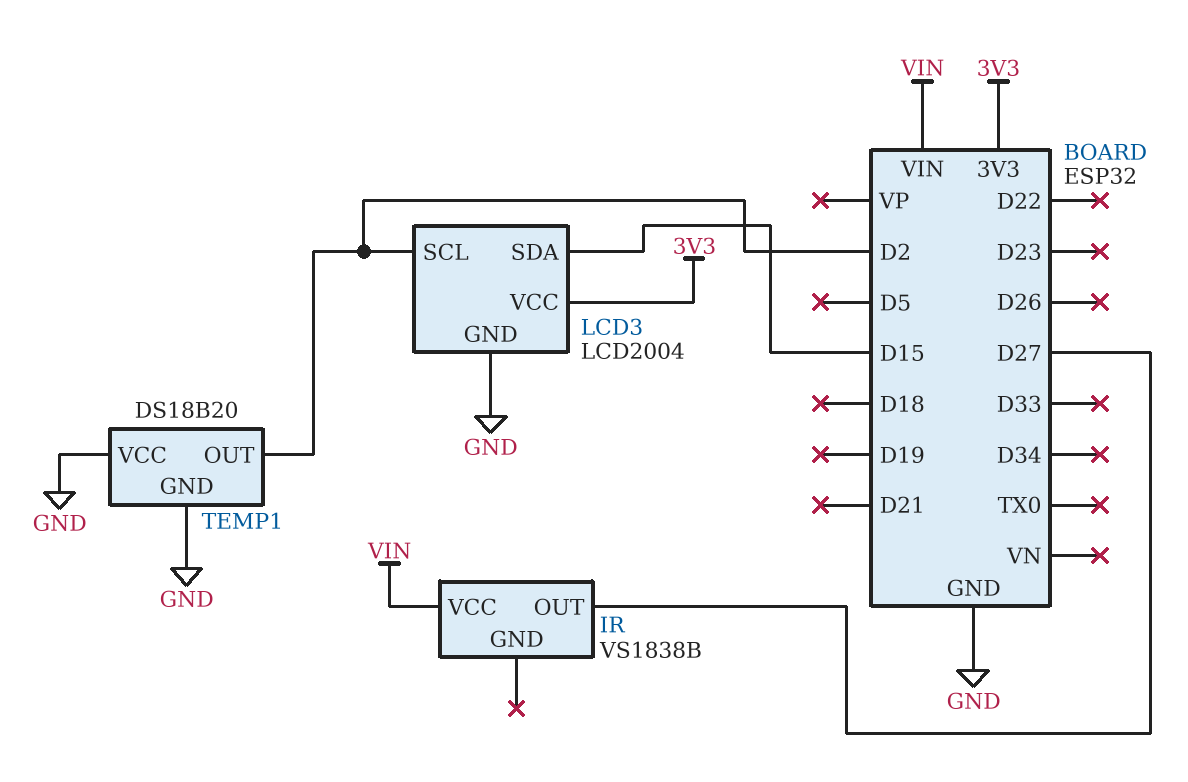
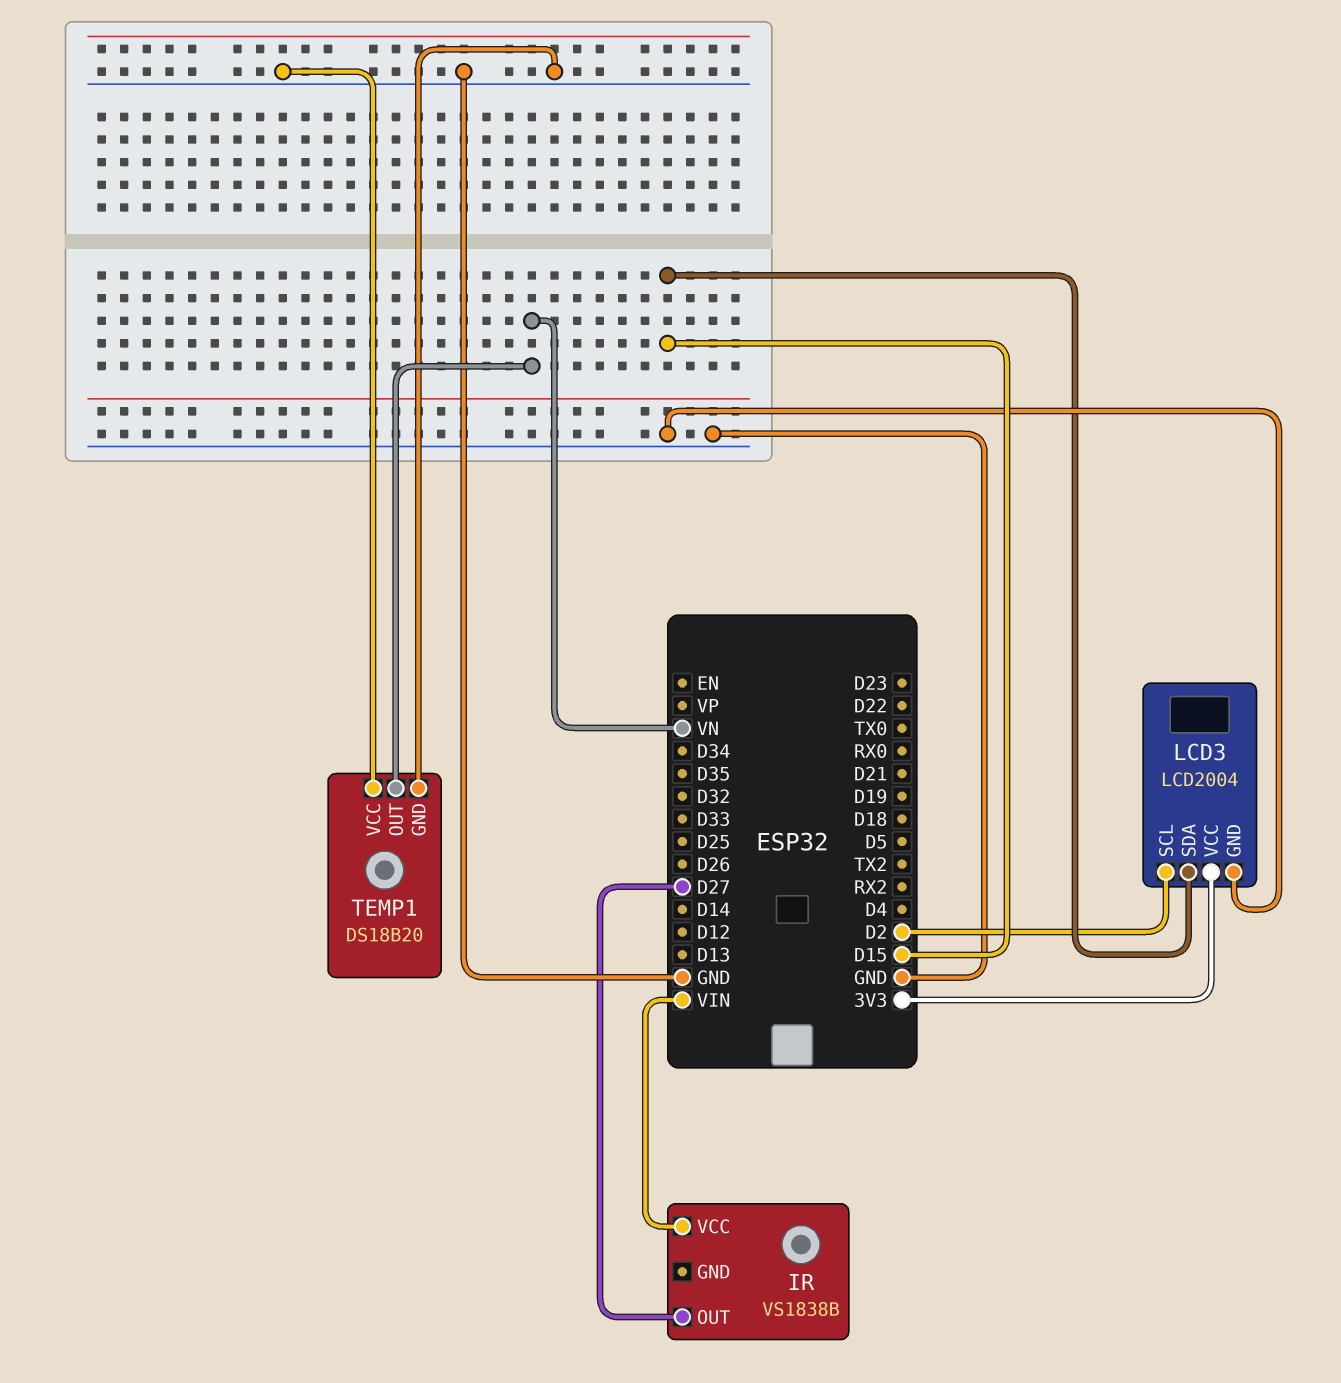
TEMP1 pin OUT: D2 -> VN

